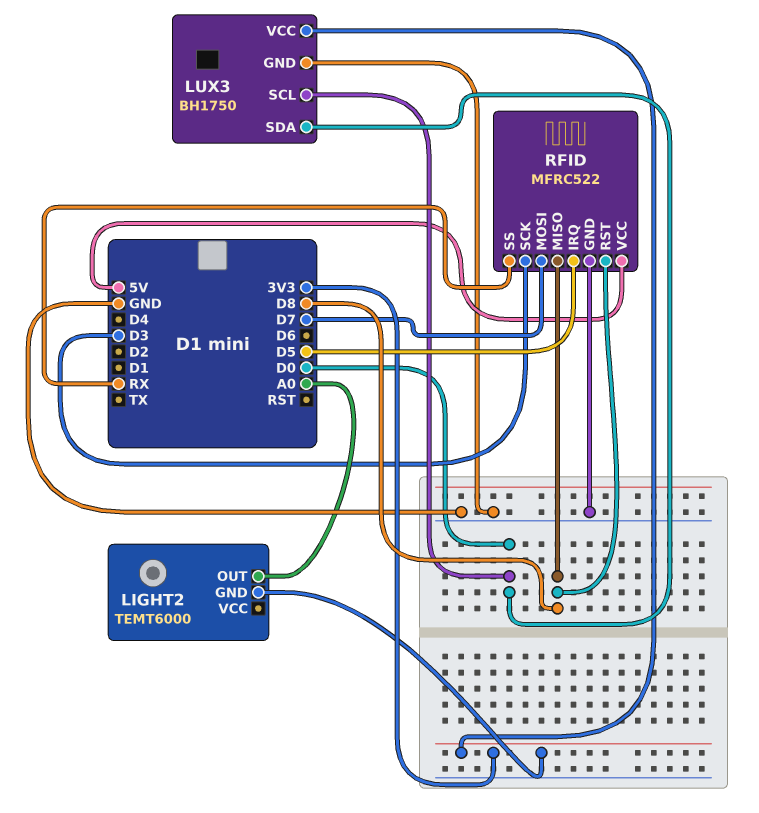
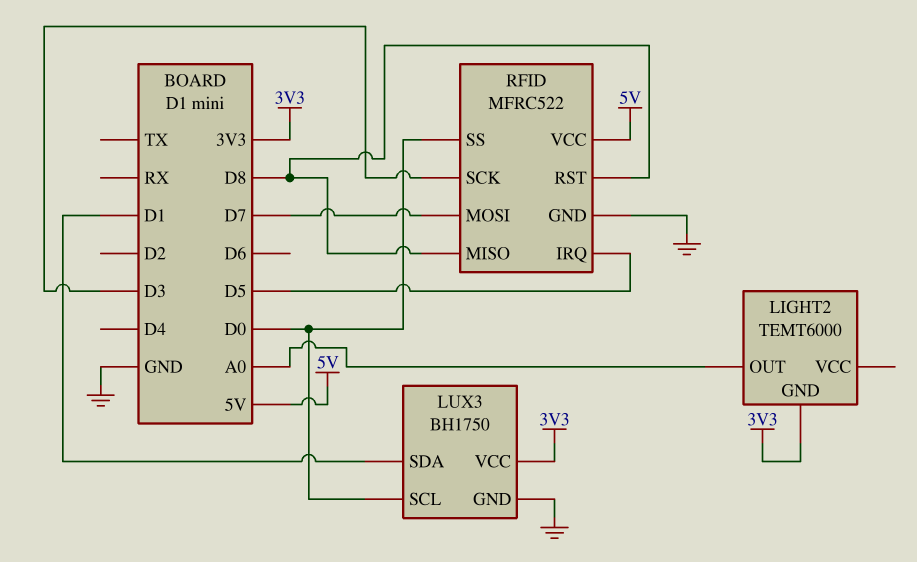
LUX3 pin SDA: D0 -> D1
RFID pin SS: RX -> D0

